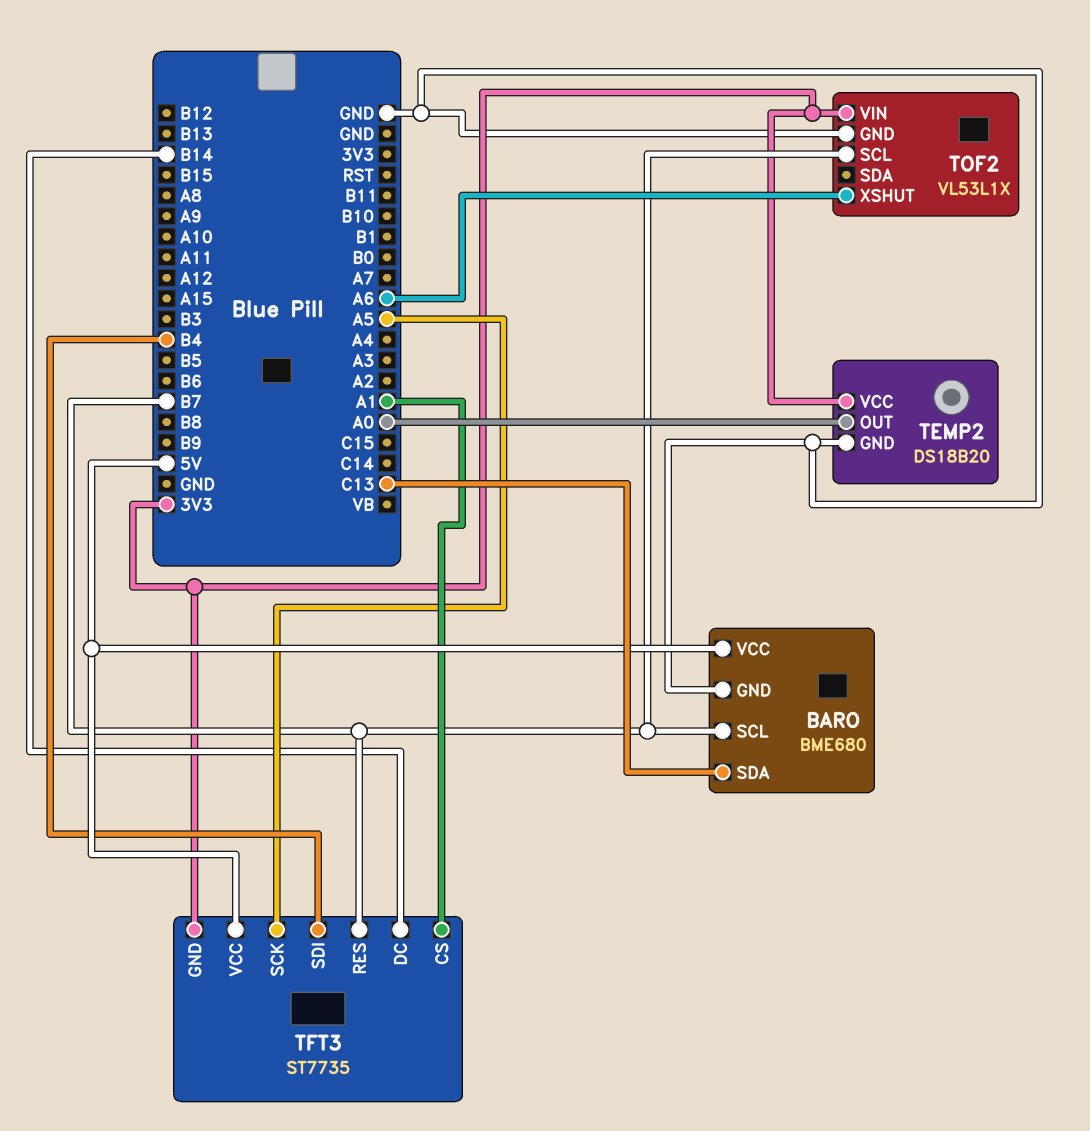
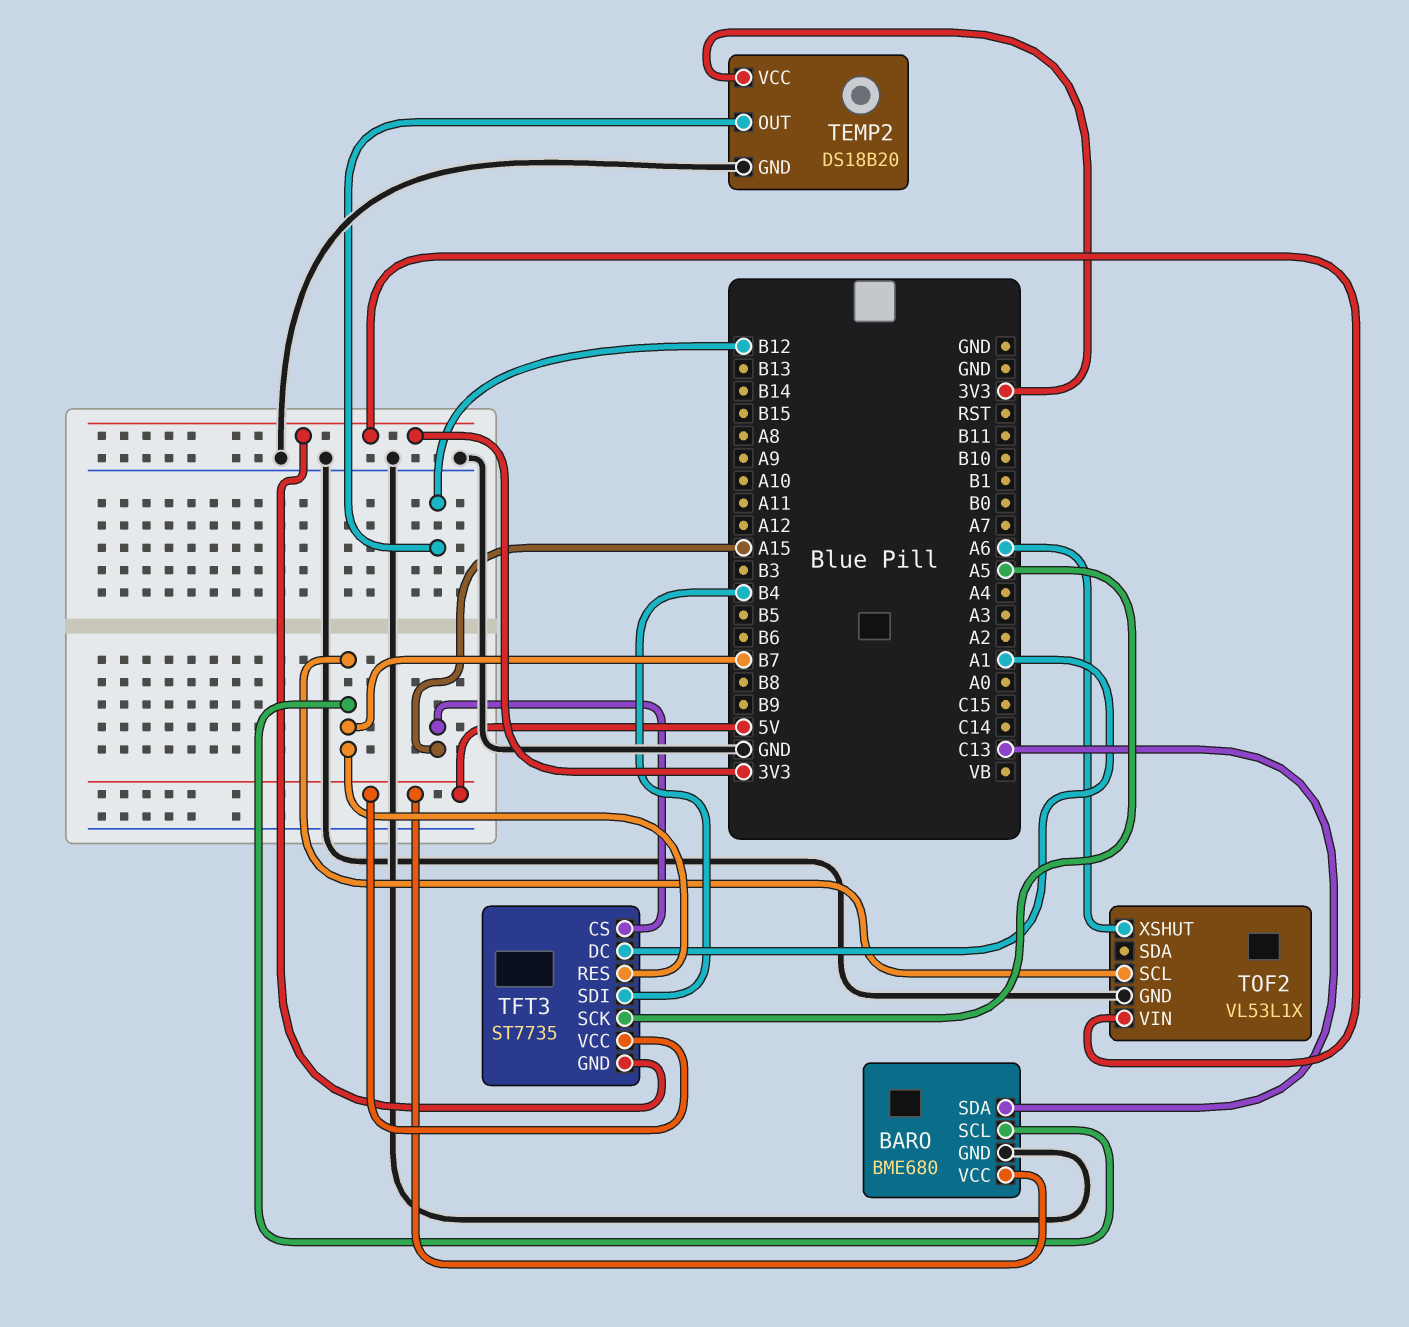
TEMP2 pin OUT: A0 -> B12
TFT3 pin CS: A1 -> A15
TFT3 pin DC: B14 -> A1

